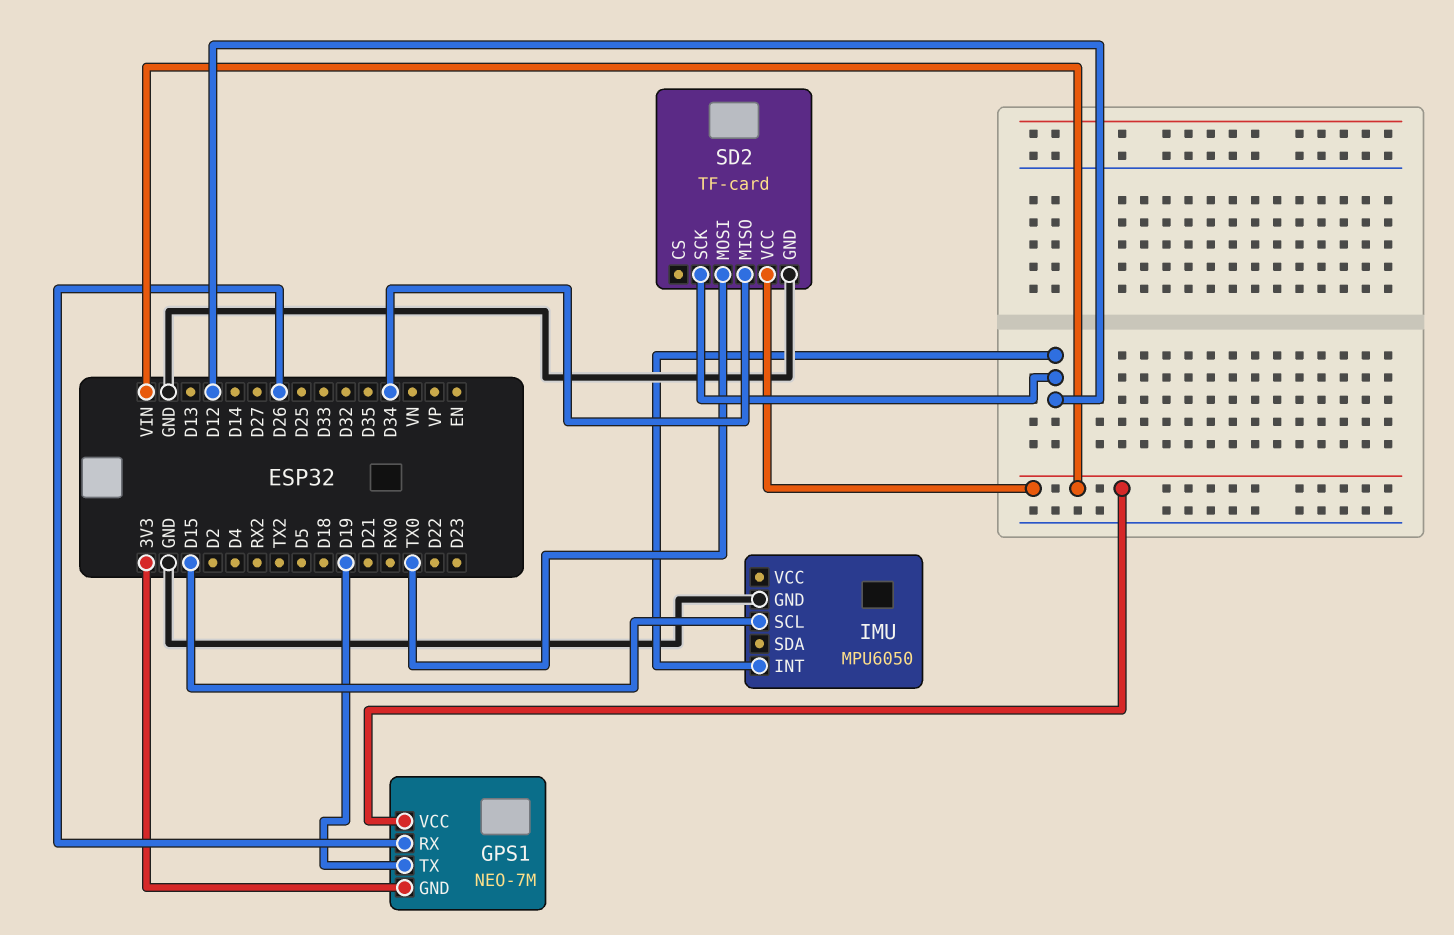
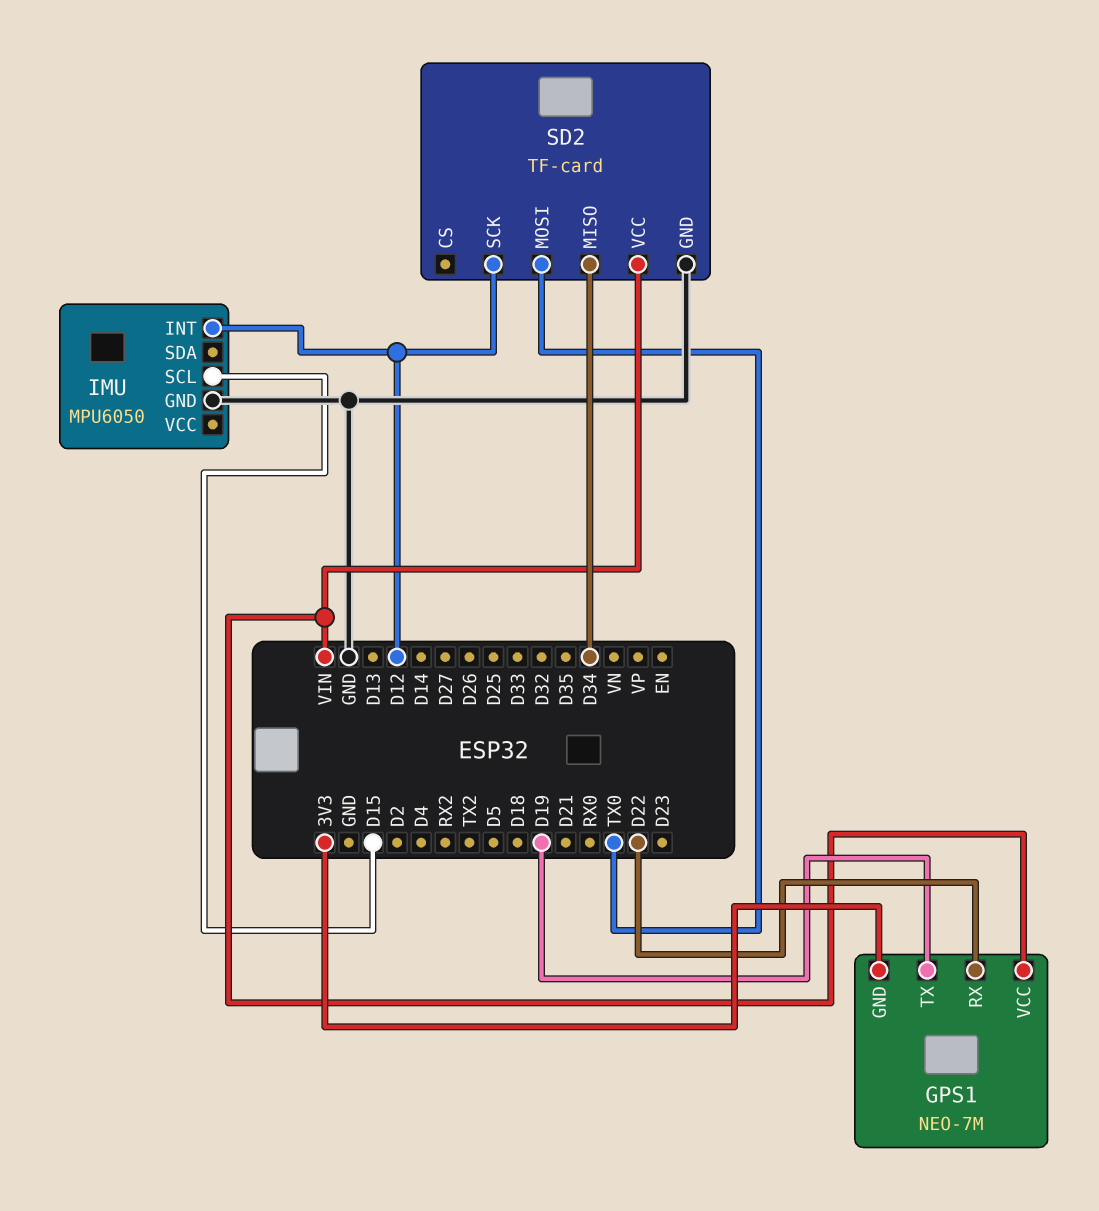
GPS1 pin RX: D26 -> D22

